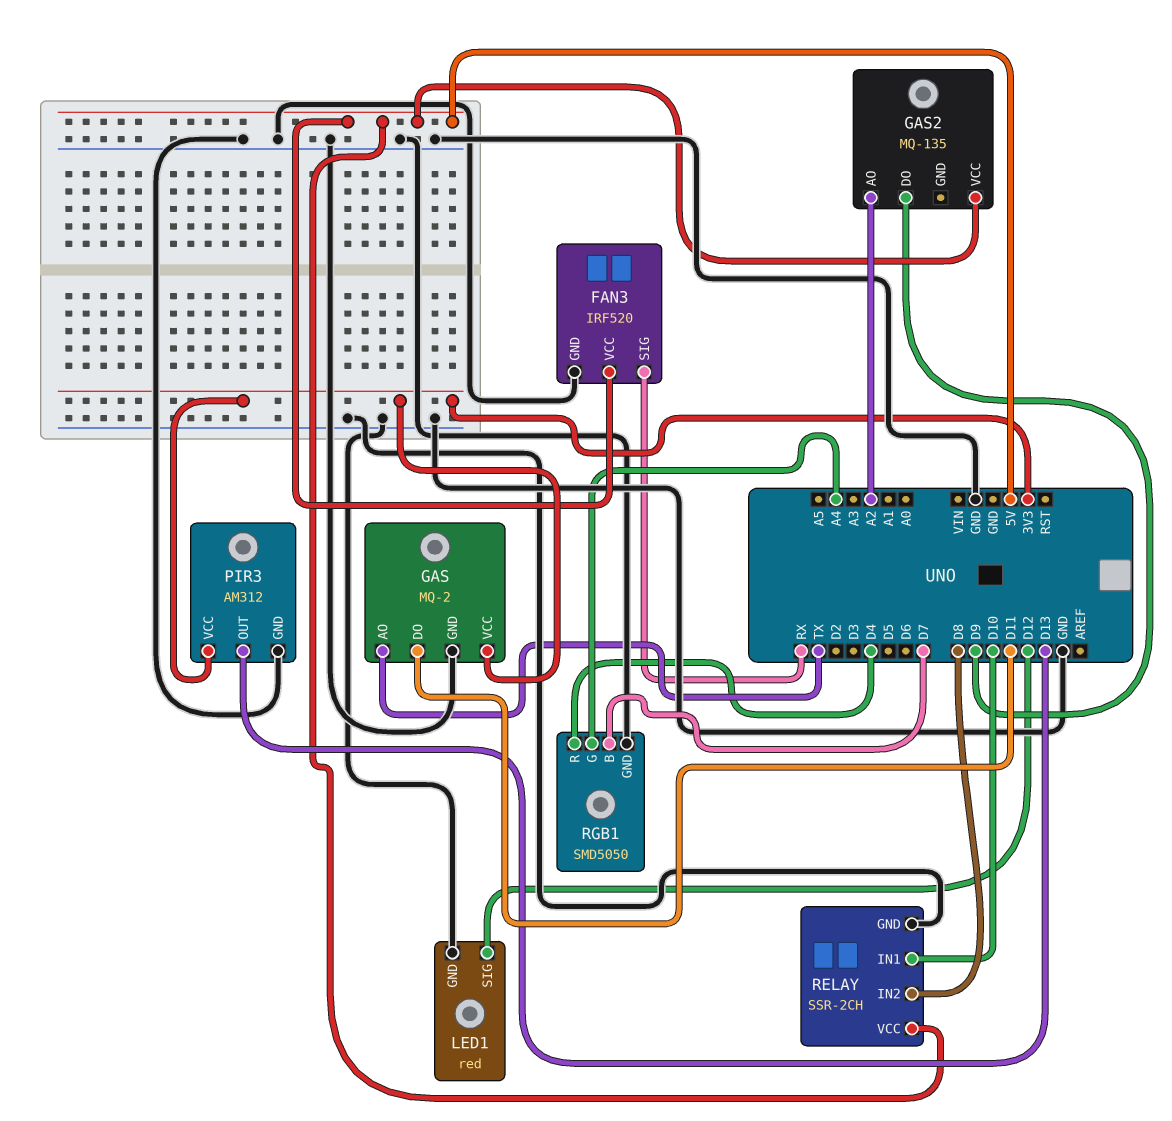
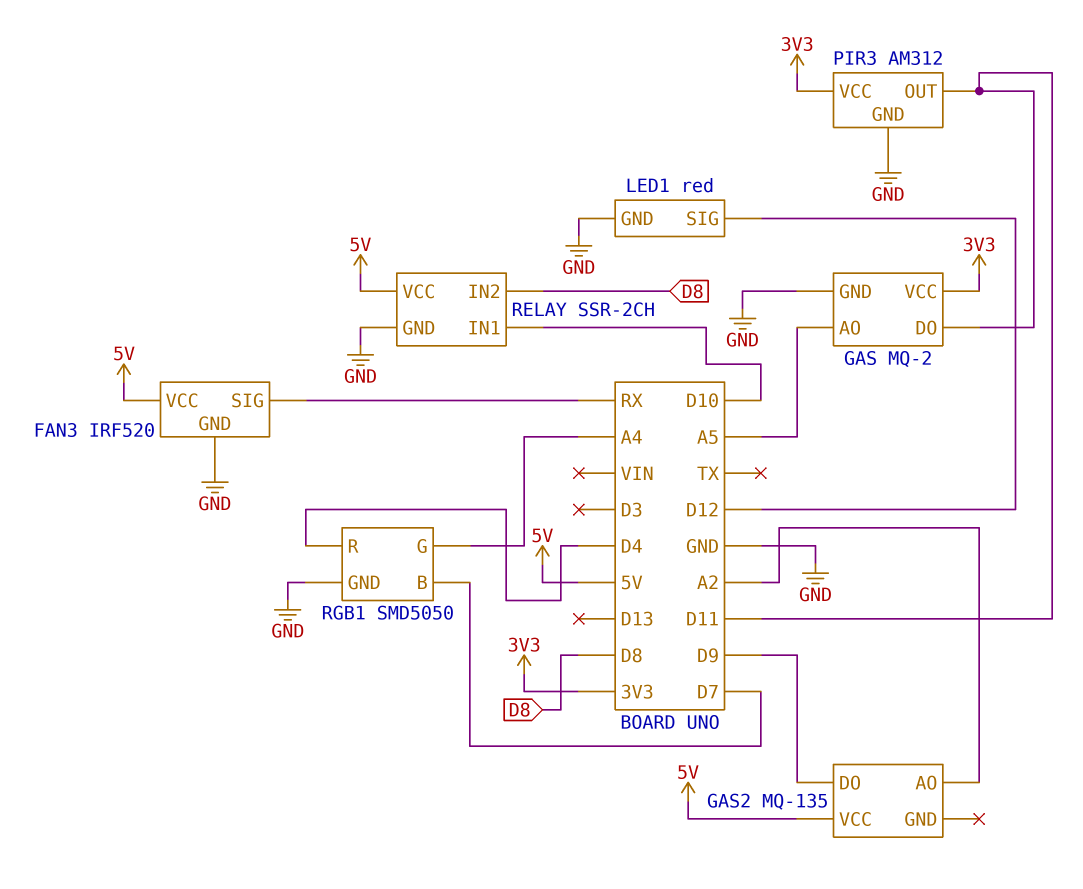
GAS pin AO: TX -> A5
PIR3 pin OUT: D13 -> D11

